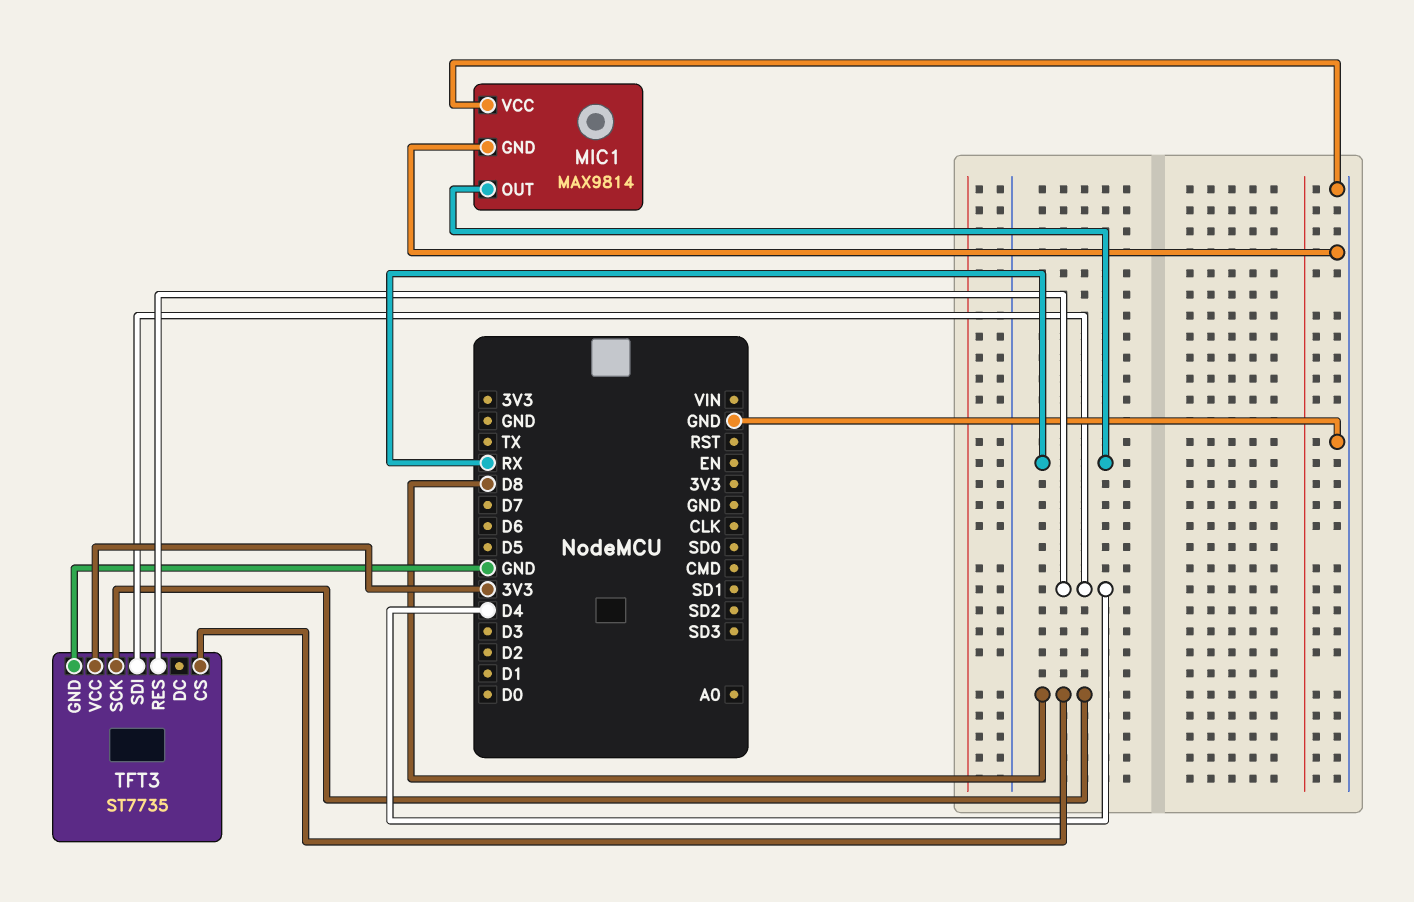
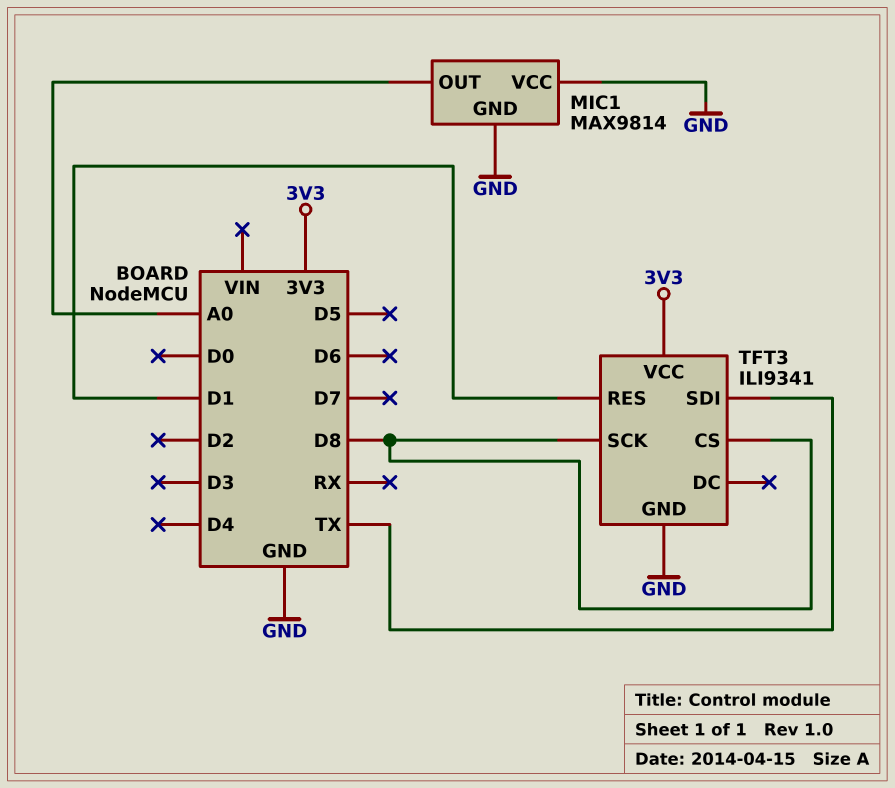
MIC1 pin OUT: RX -> A0
TFT3: ST7735 -> ILI9341
TFT3 pin RES: D4 -> D1
TFT3 pin SDI: D4 -> TX

